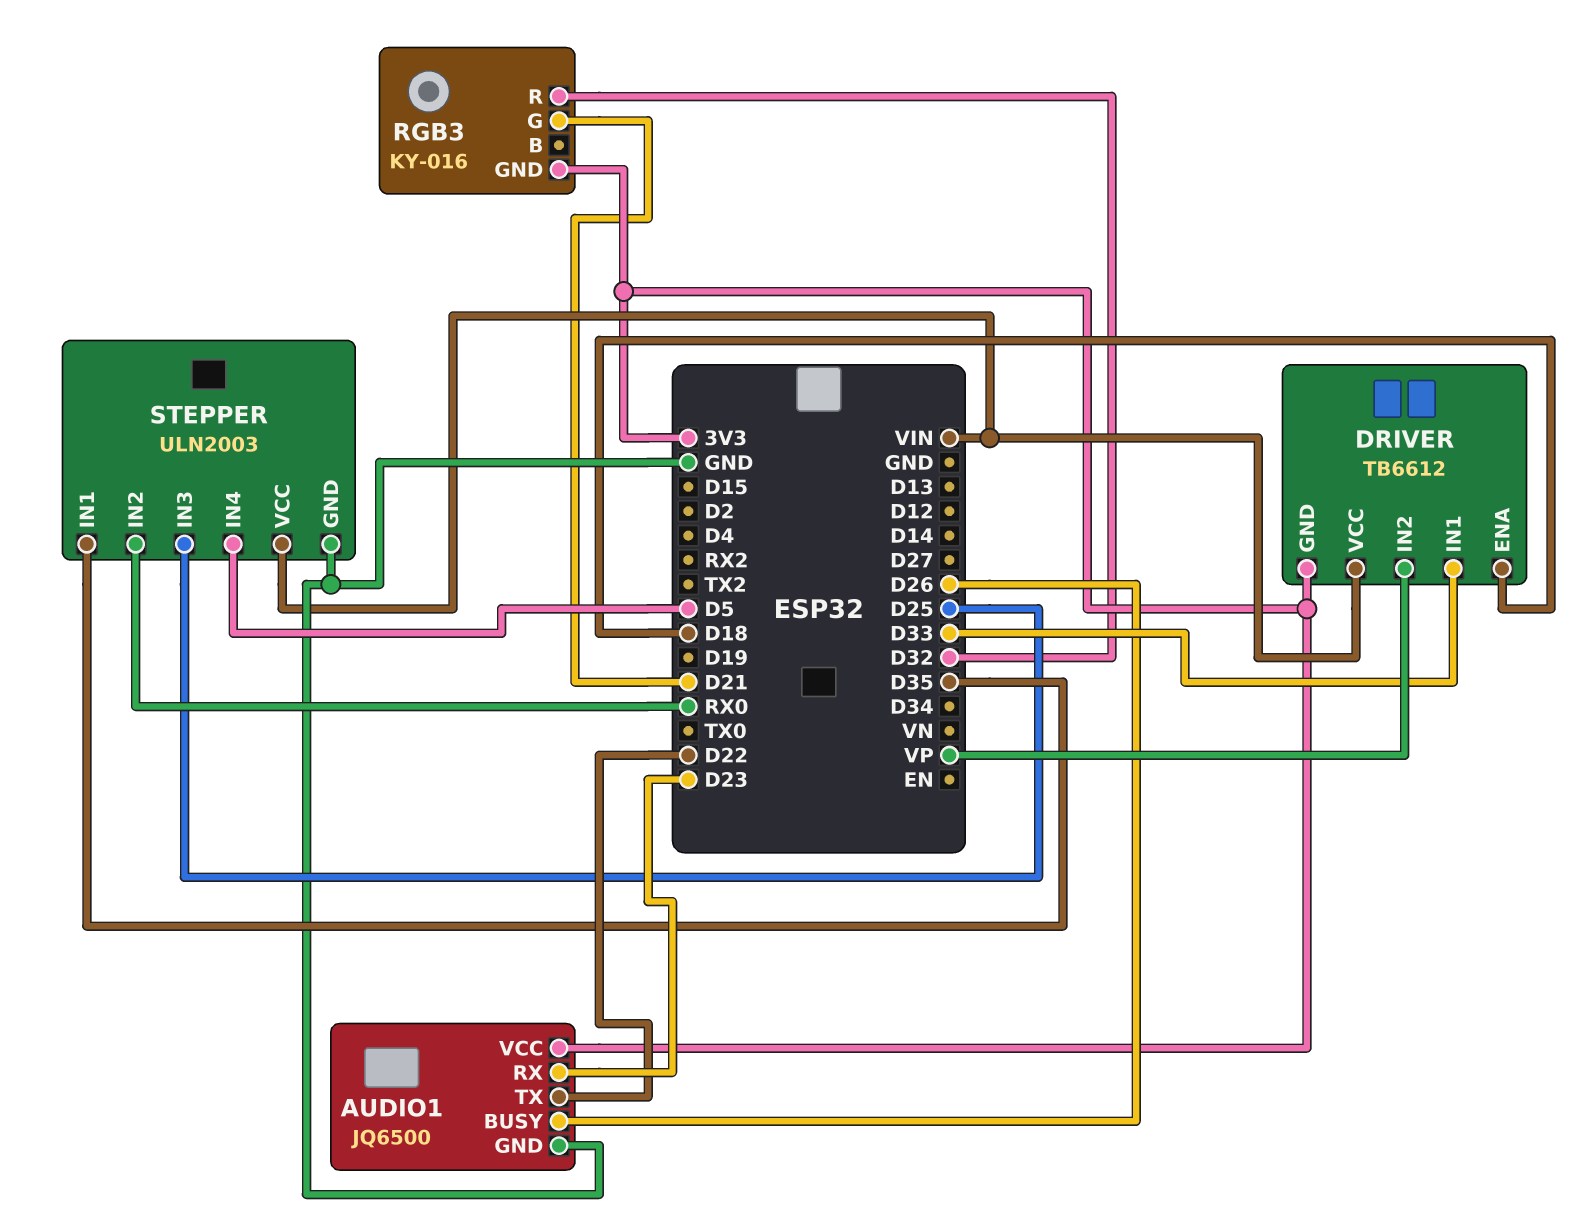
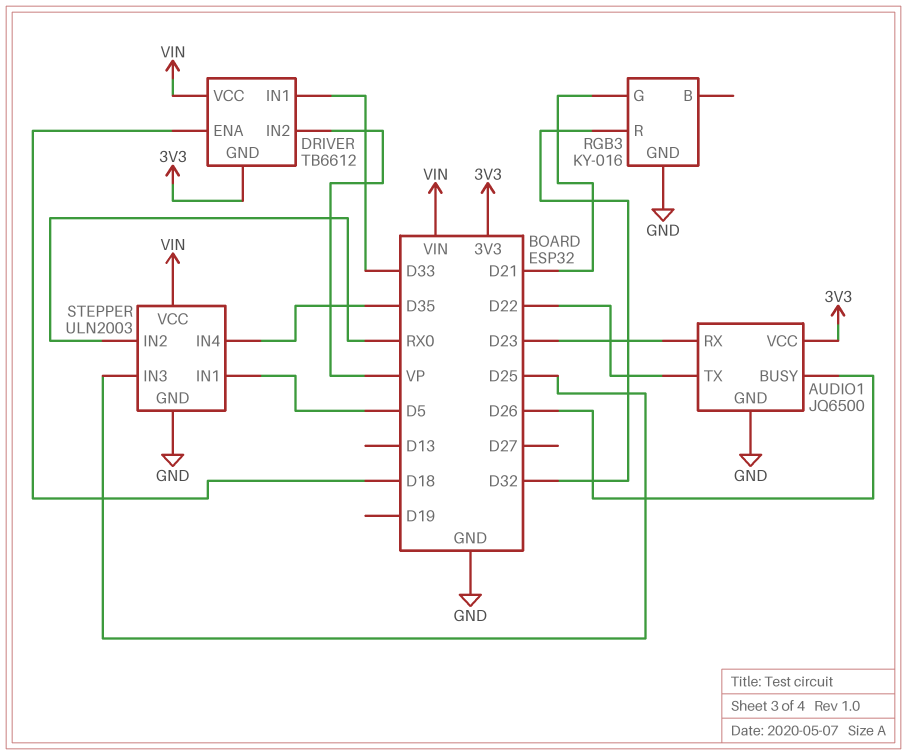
RGB3 pin GND: 3V3 -> GND
STEPPER pin IN1: D35 -> D5
STEPPER pin IN4: D5 -> D35

